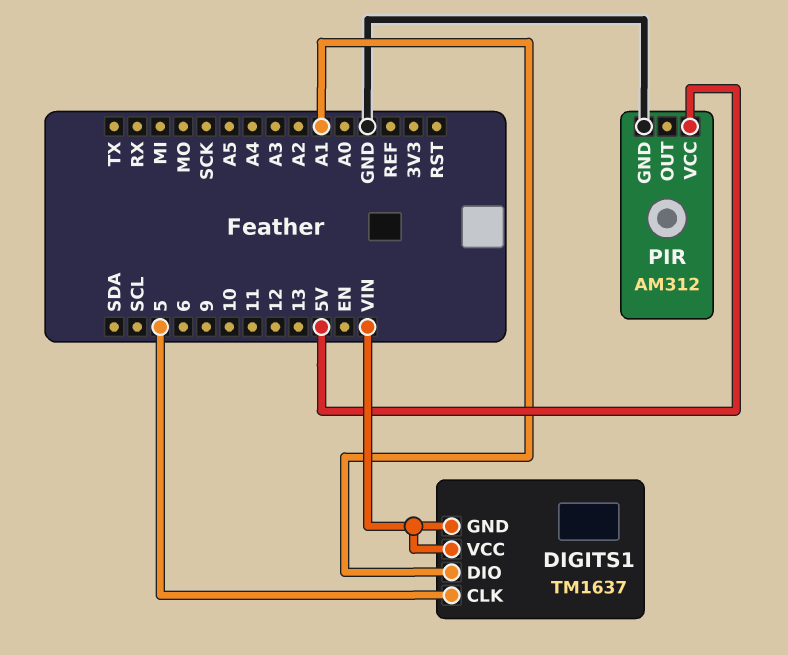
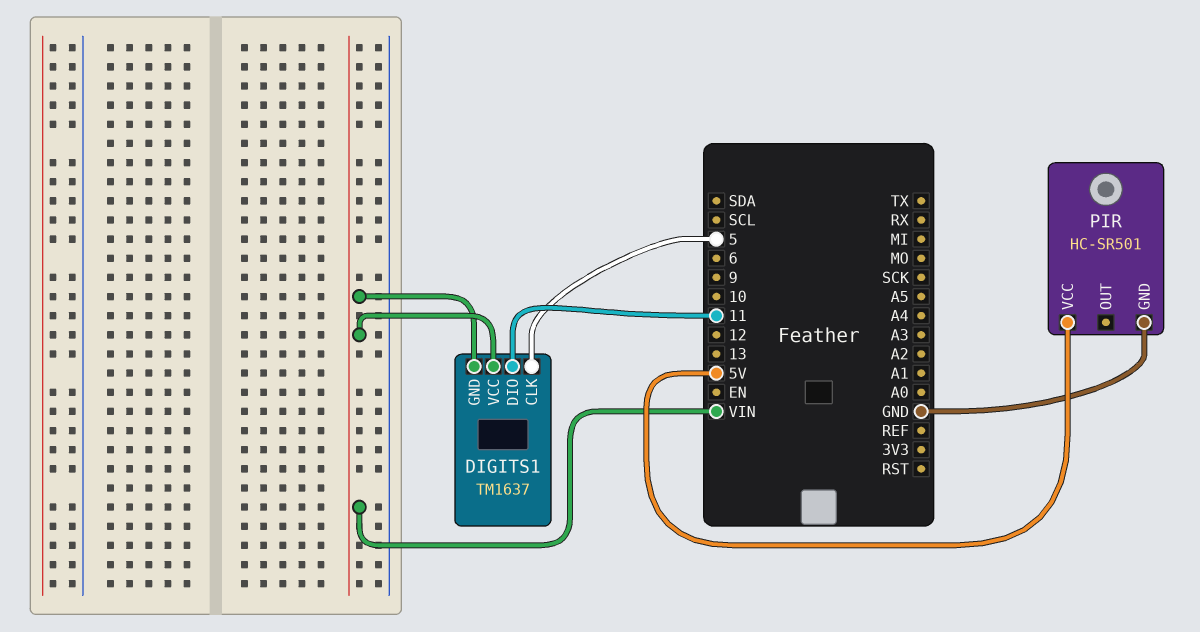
DIGITS1 pin DIO: A1 -> 11
PIR: AM312 -> HC-SR501

